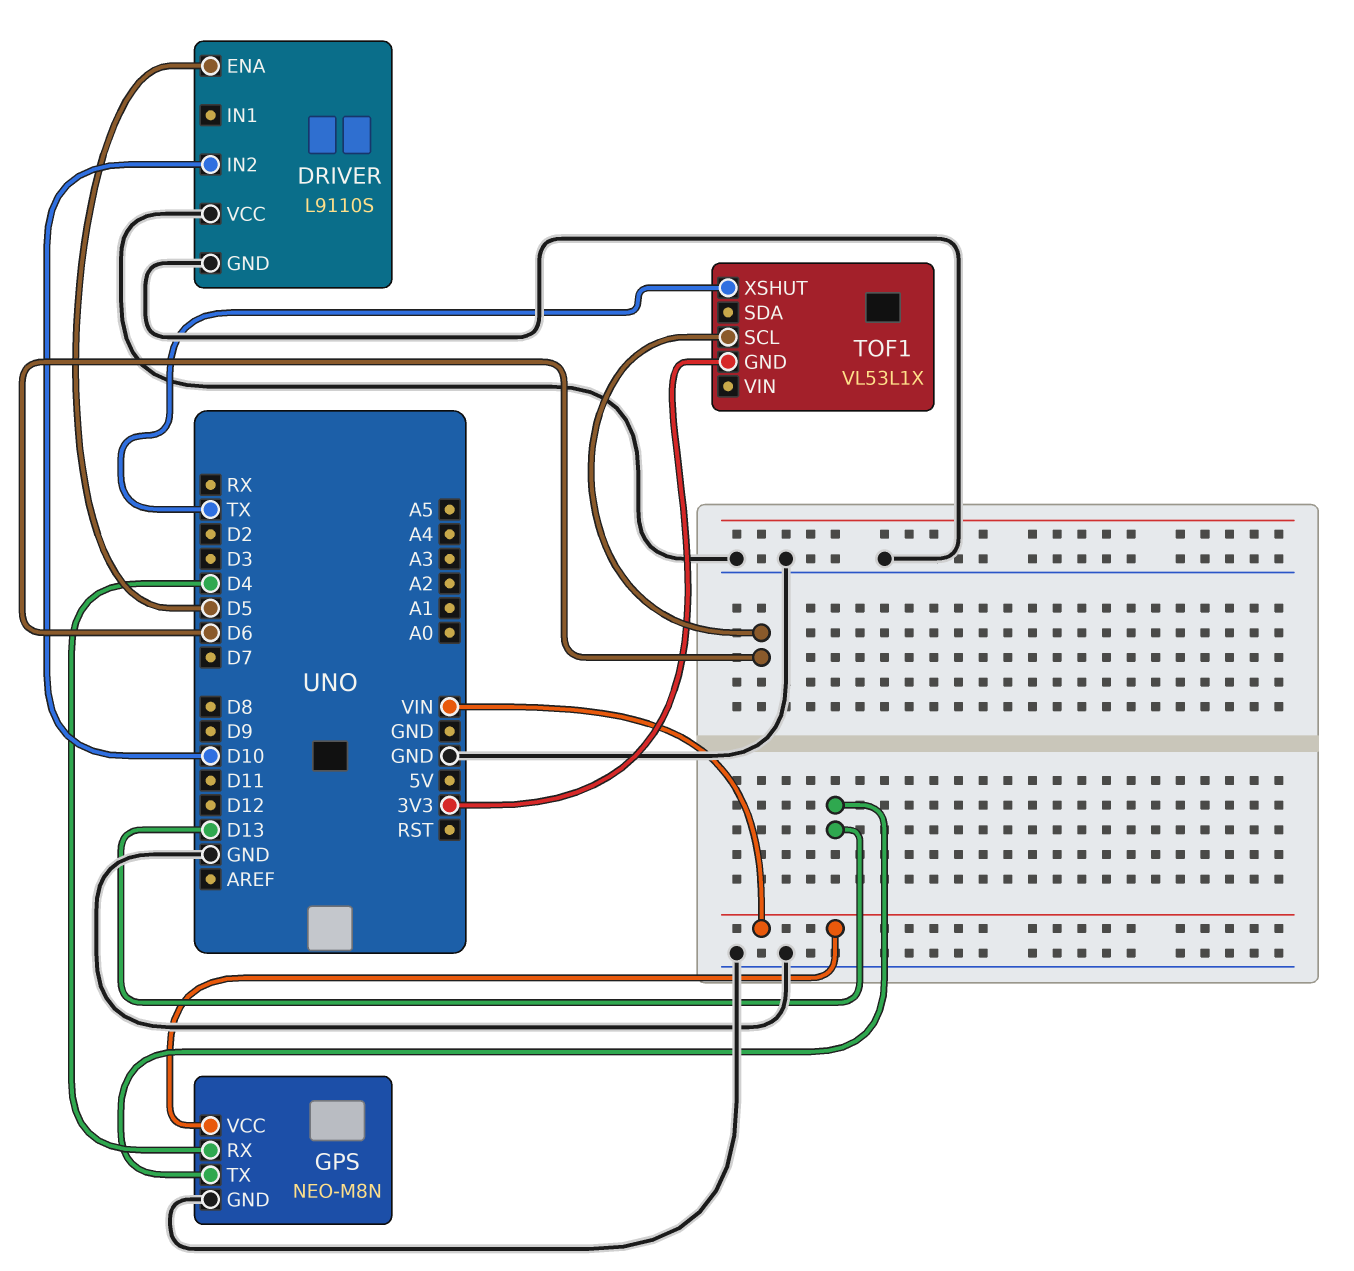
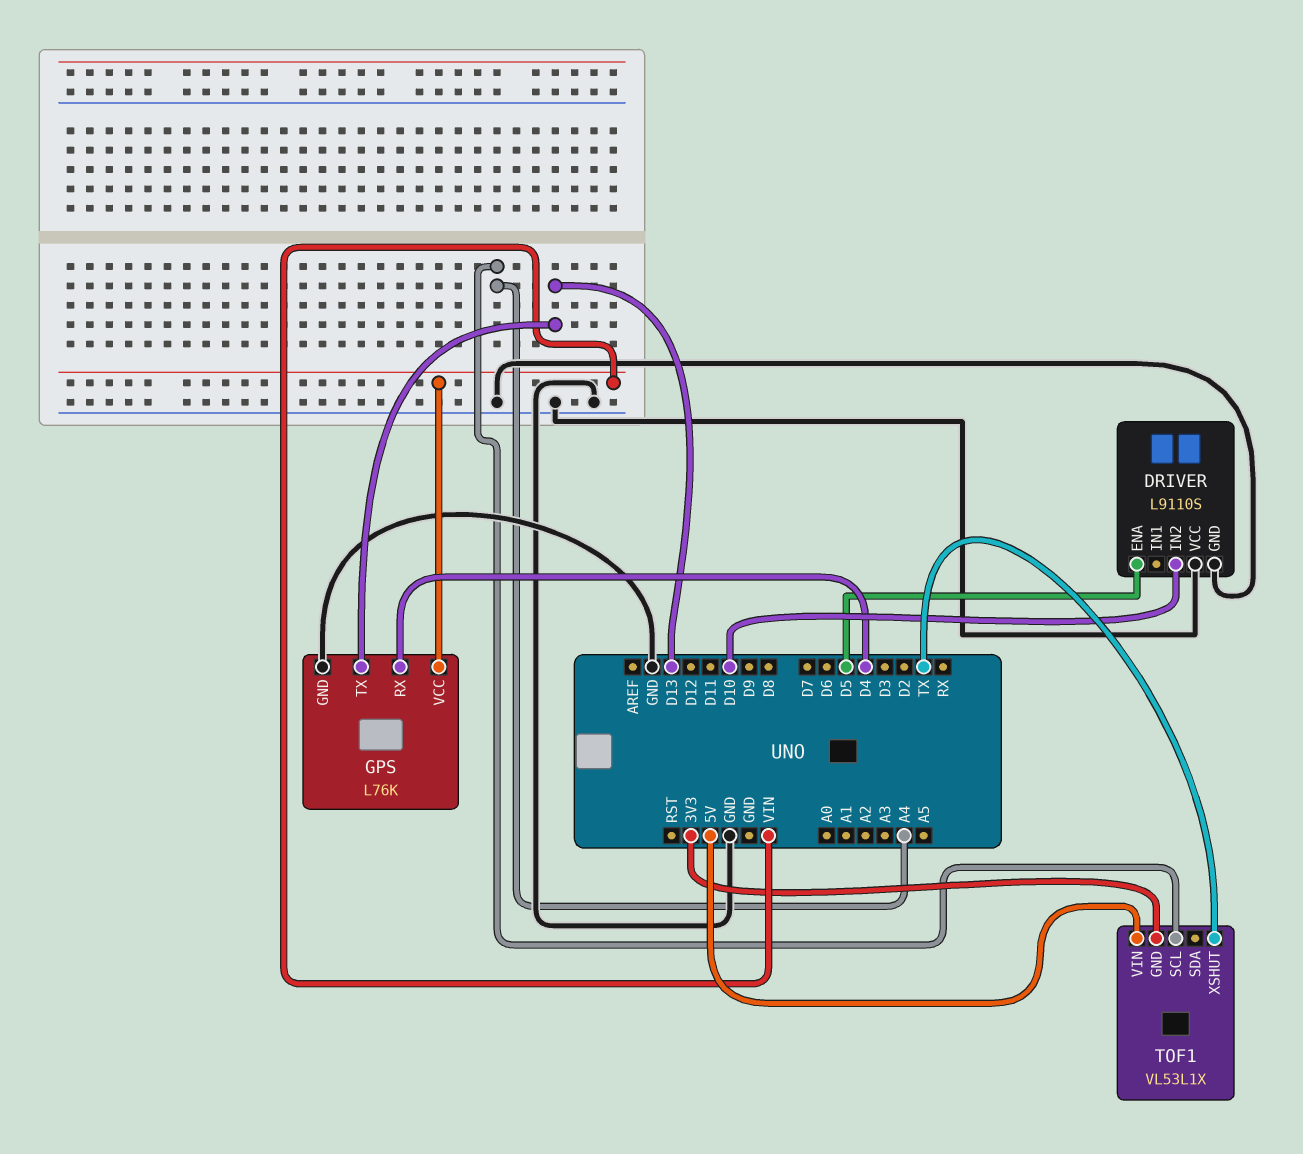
GPS: NEO-M8N -> L76K
TOF1 pin SCL: D6 -> A4
TOF1 pin VIN: none -> 5V

